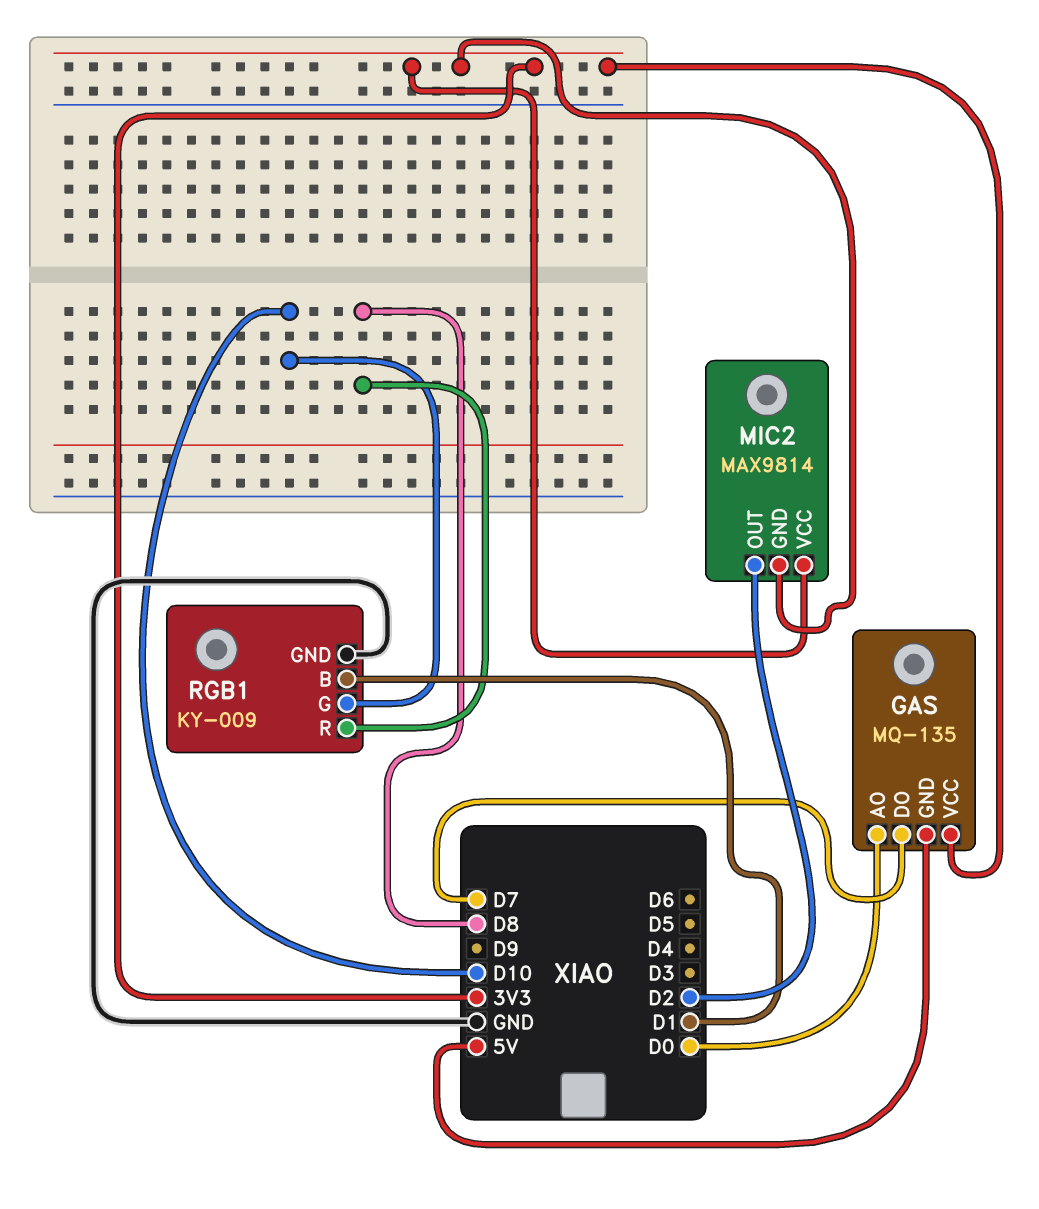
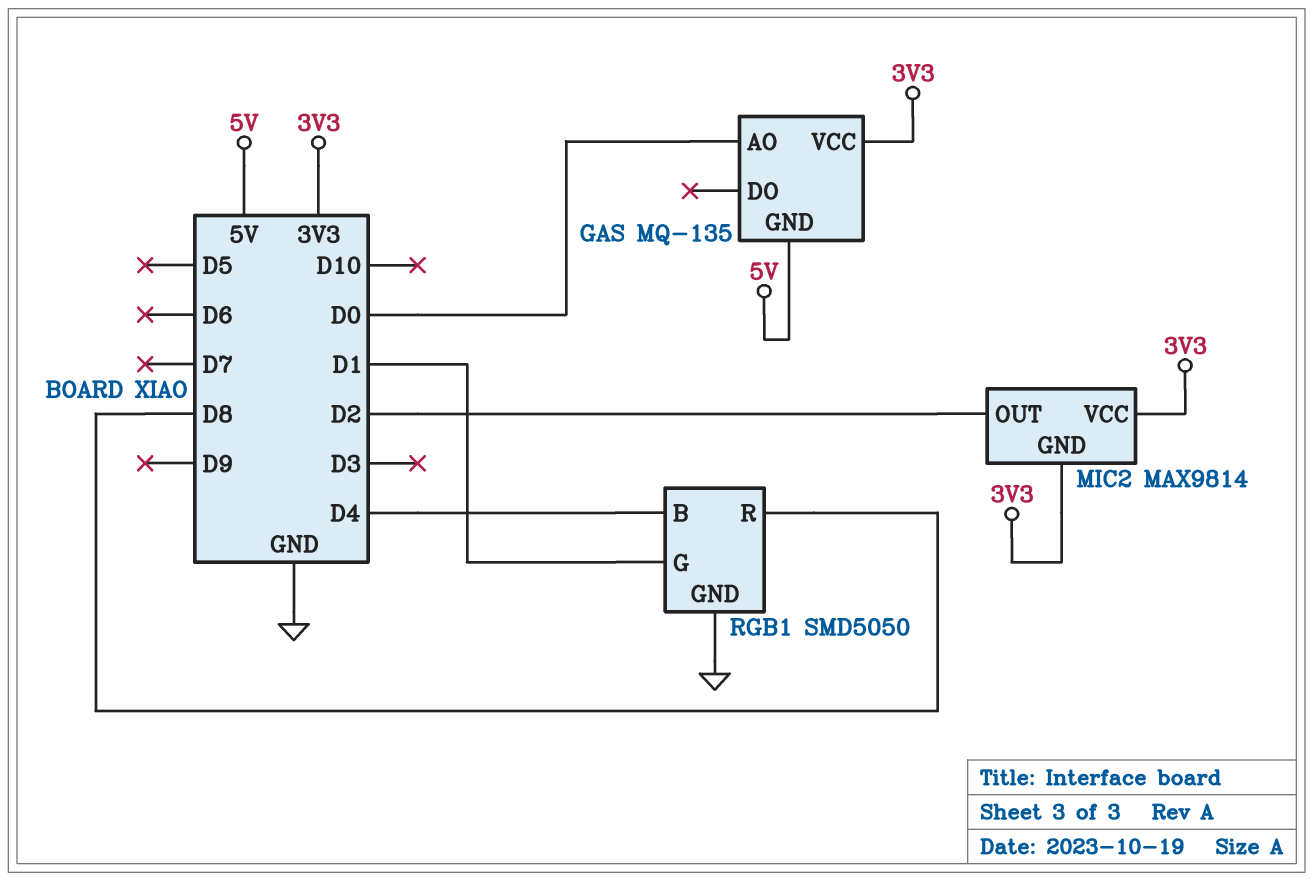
GAS pin DO: D7 -> none
RGB1: KY-009 -> SMD5050
RGB1 pin B: D1 -> D4
RGB1 pin G: D10 -> D1

